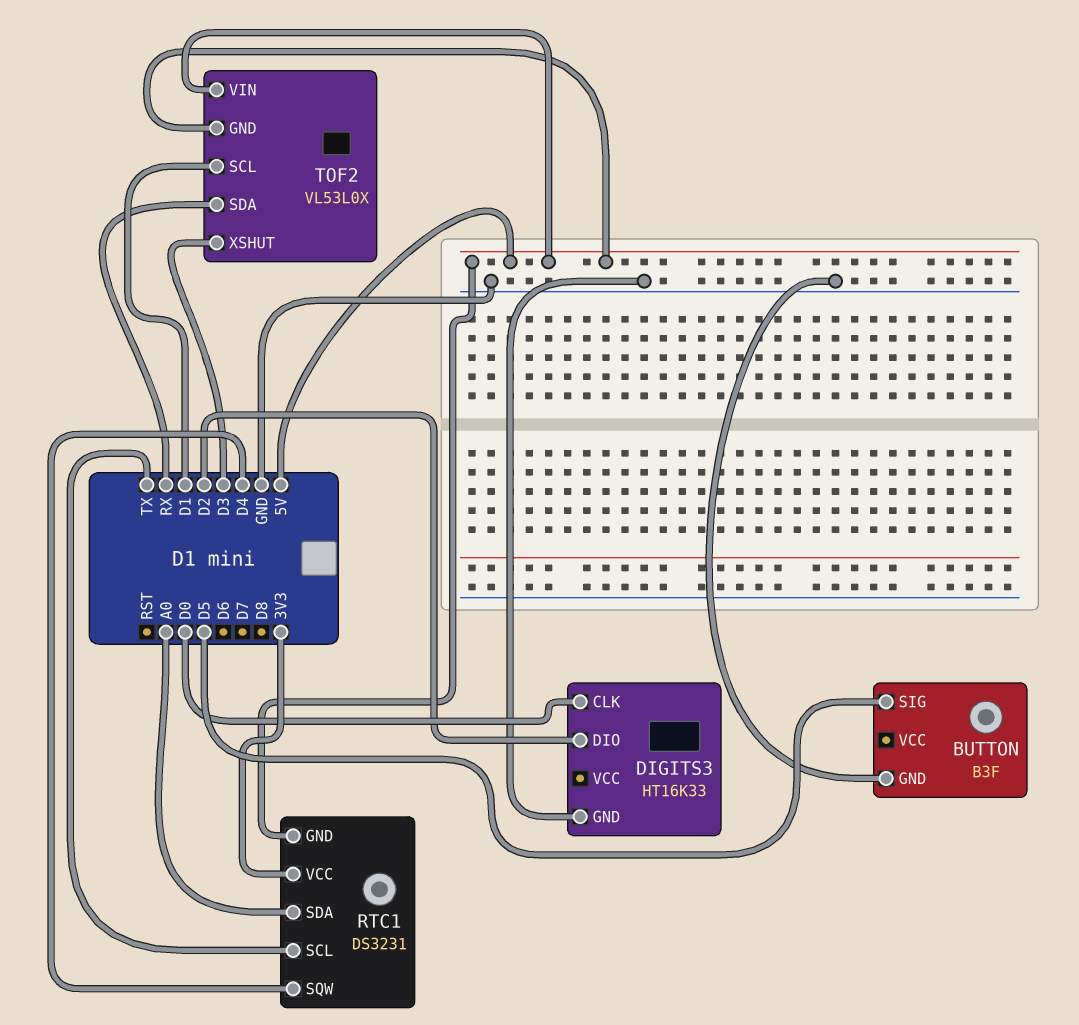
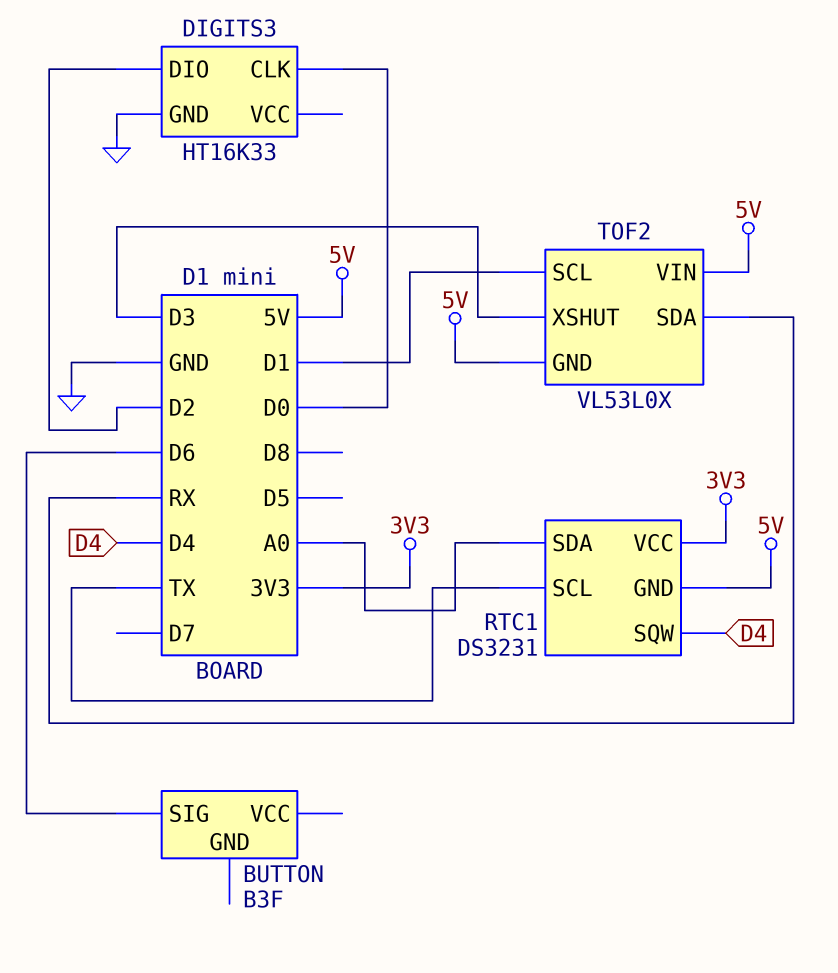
BUTTON pin GND: GND -> none
BUTTON pin SIG: D5 -> D6

